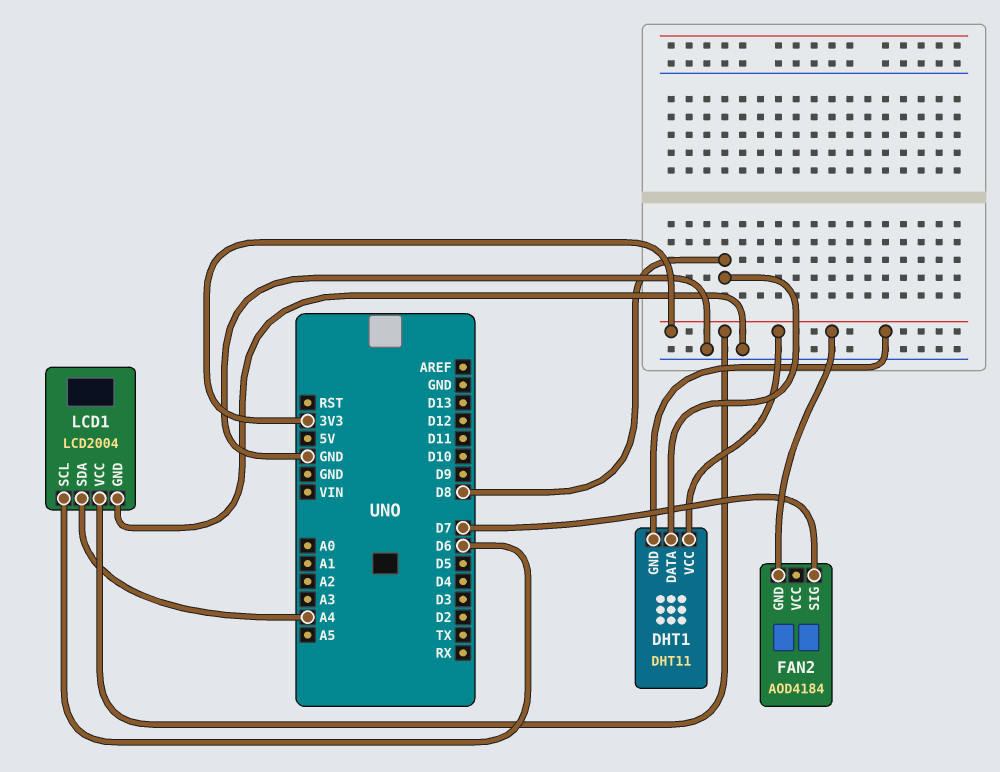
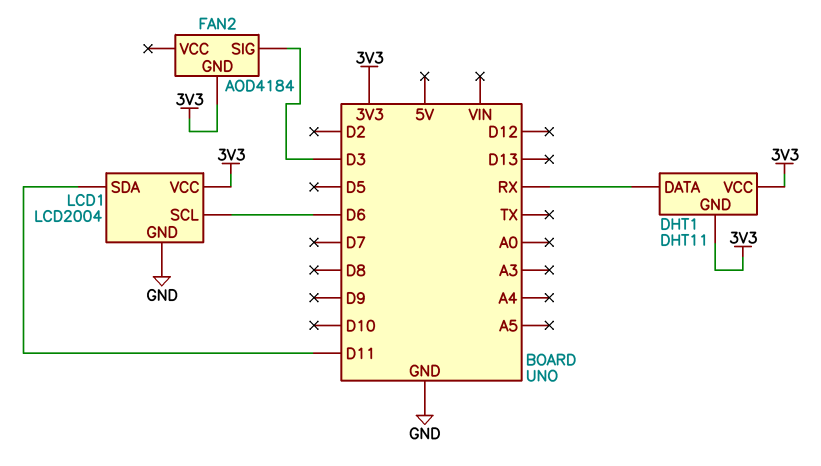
DHT1 pin DATA: D8 -> RX
FAN2 pin SIG: D7 -> D3
LCD1 pin SDA: A4 -> D11

